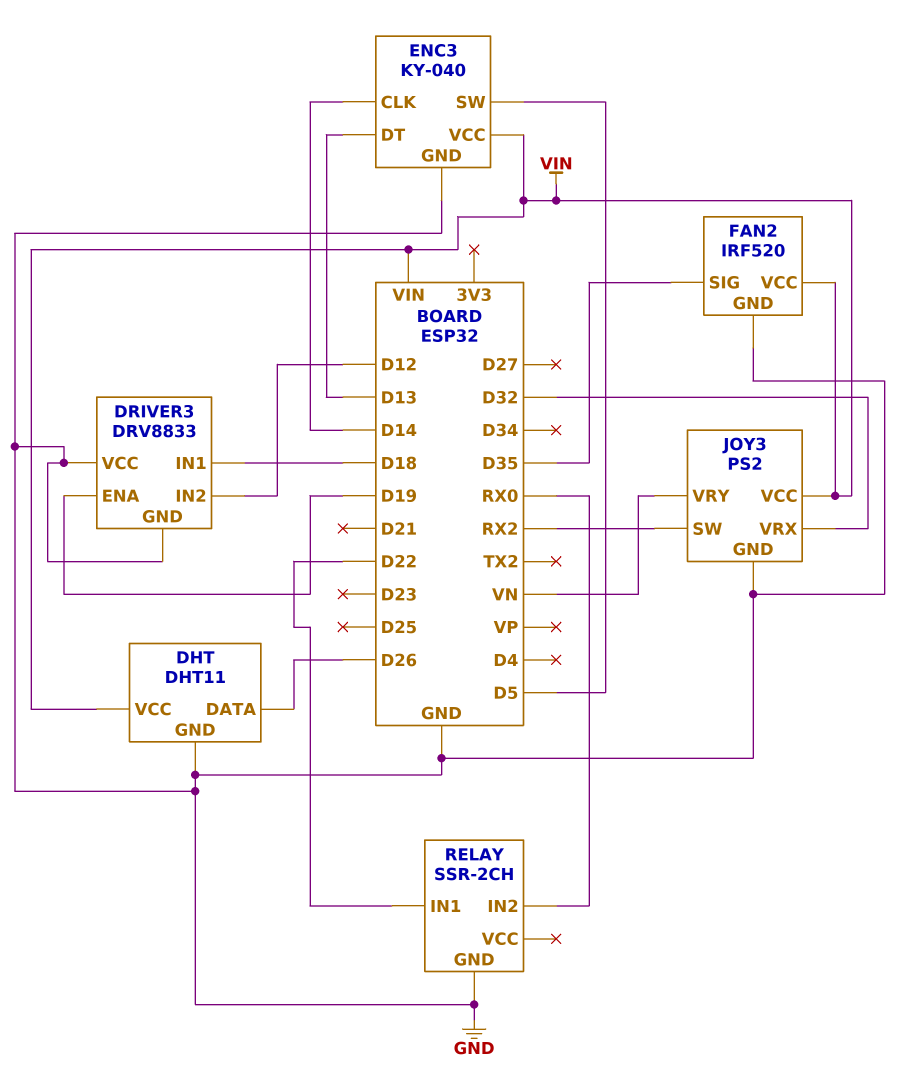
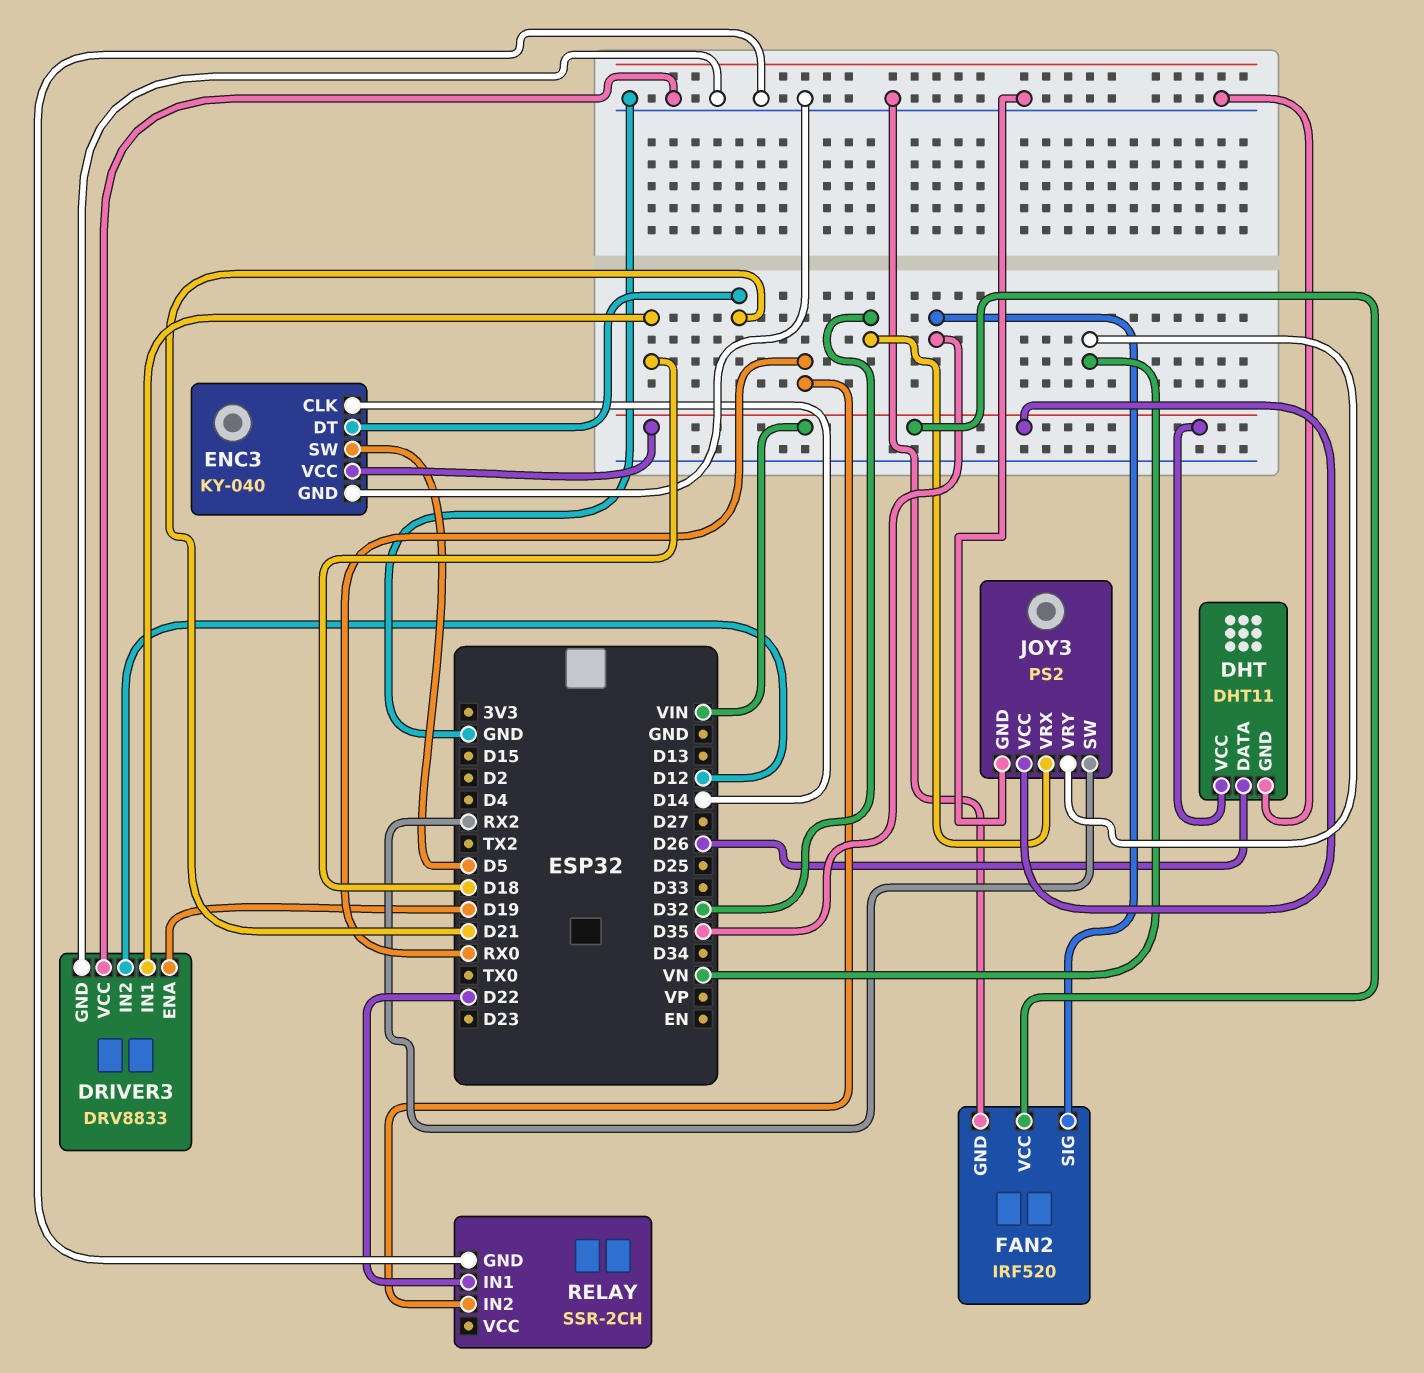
ENC3 pin DT: D13 -> D21

